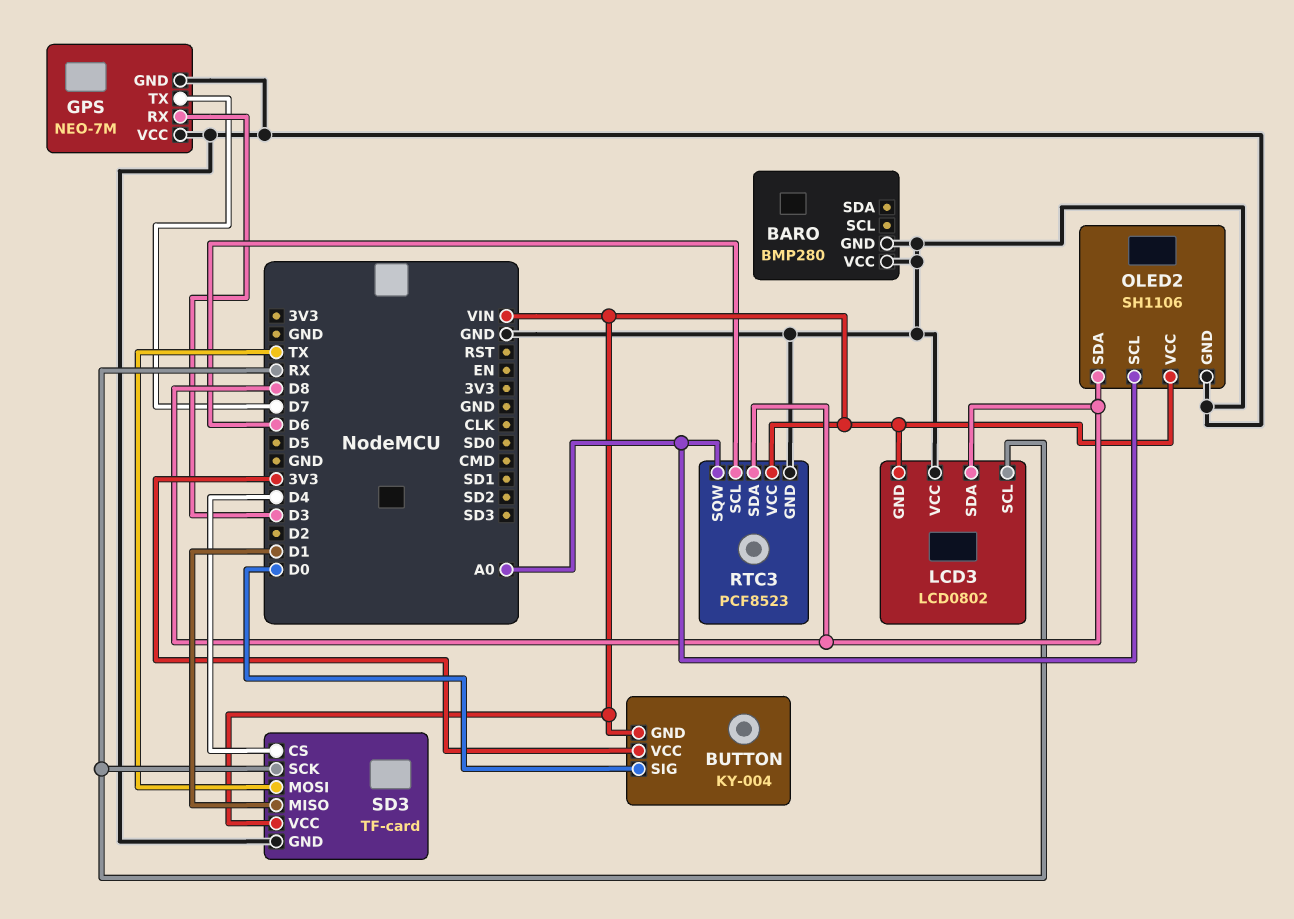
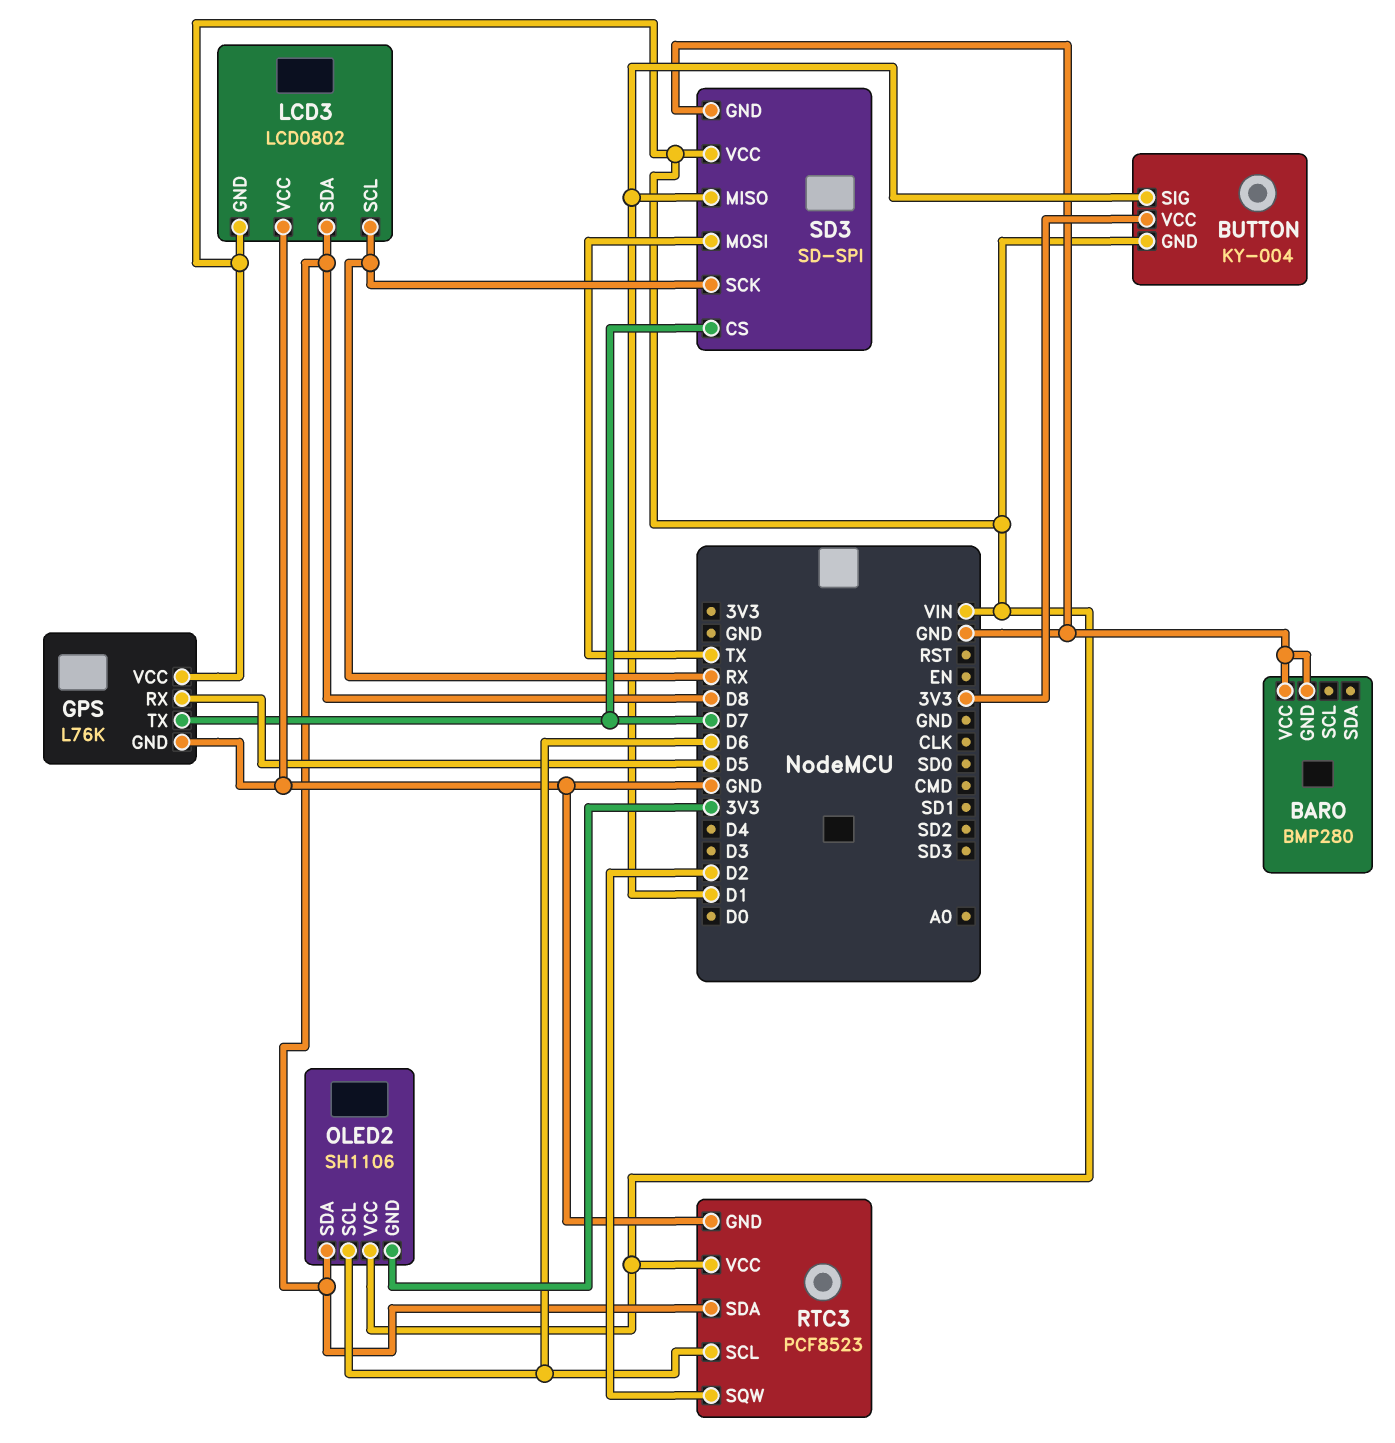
BUTTON pin SIG: D0 -> D1
GPS: NEO-7M -> L76K
GPS pin RX: D3 -> D5
GPS pin VCC: GND -> VIN
OLED2 pin GND: GND -> 3V3
OLED2 pin SCL: A0 -> D6
RTC3 pin SQW: A0 -> D2
SD3: TF-card -> SD-SPI
SD3 pin CS: D4 -> D7

